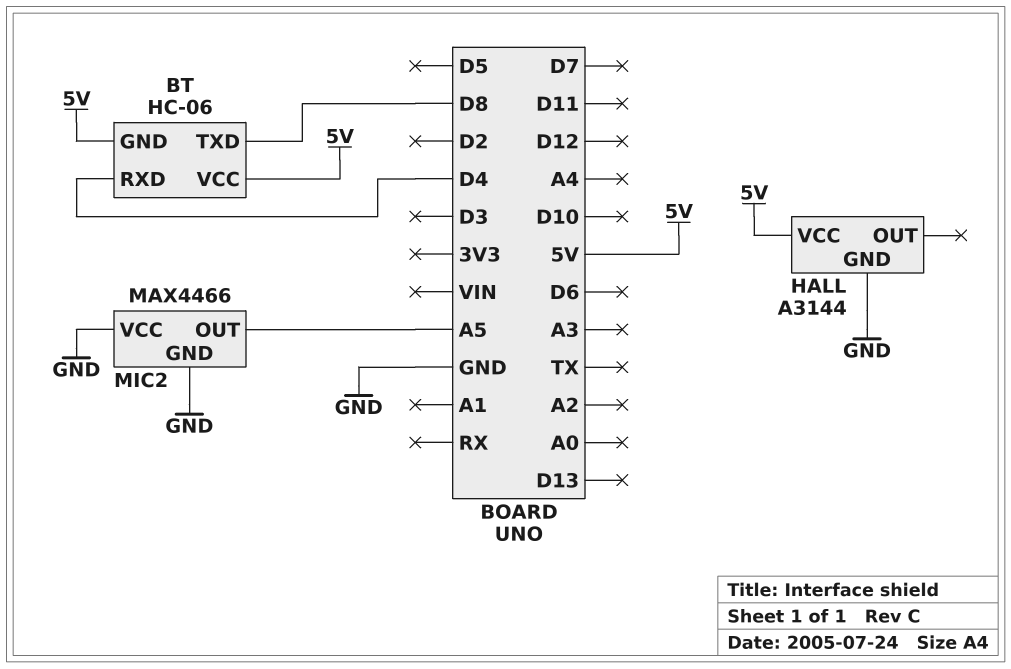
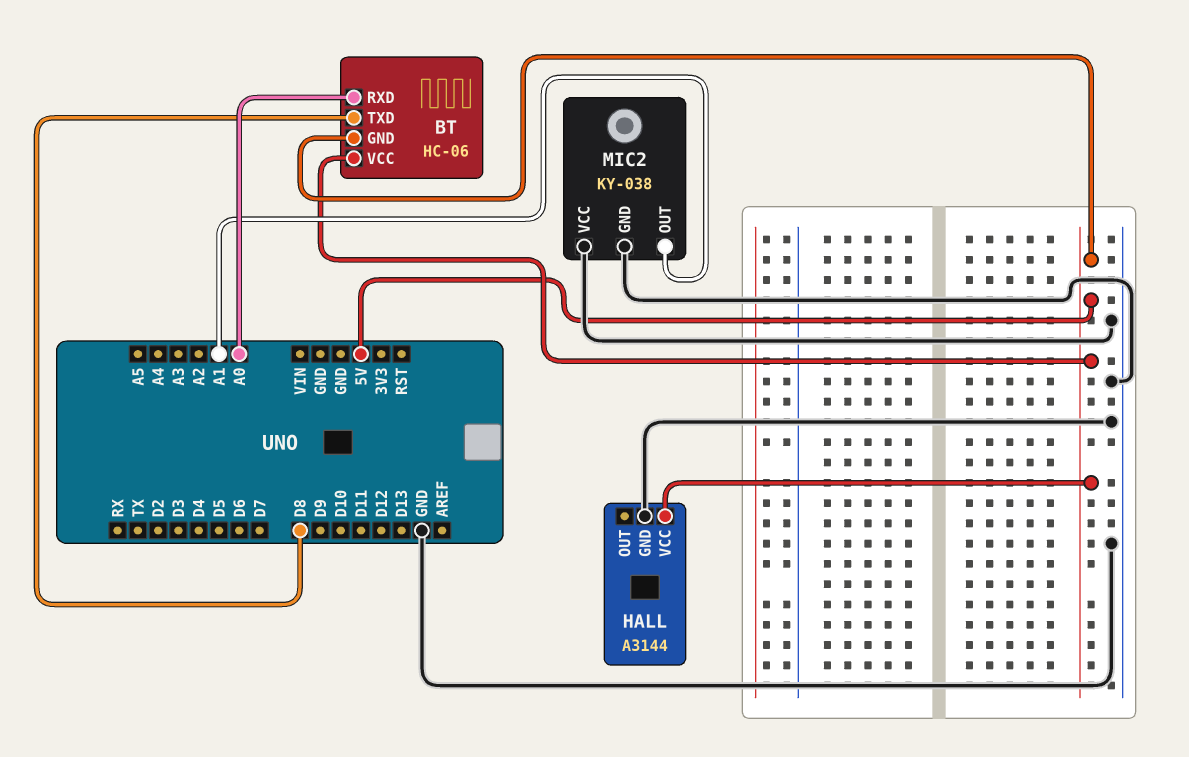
BT pin RXD: D4 -> A0
MIC2: MAX4466 -> KY-038
MIC2 pin OUT: A5 -> A1

